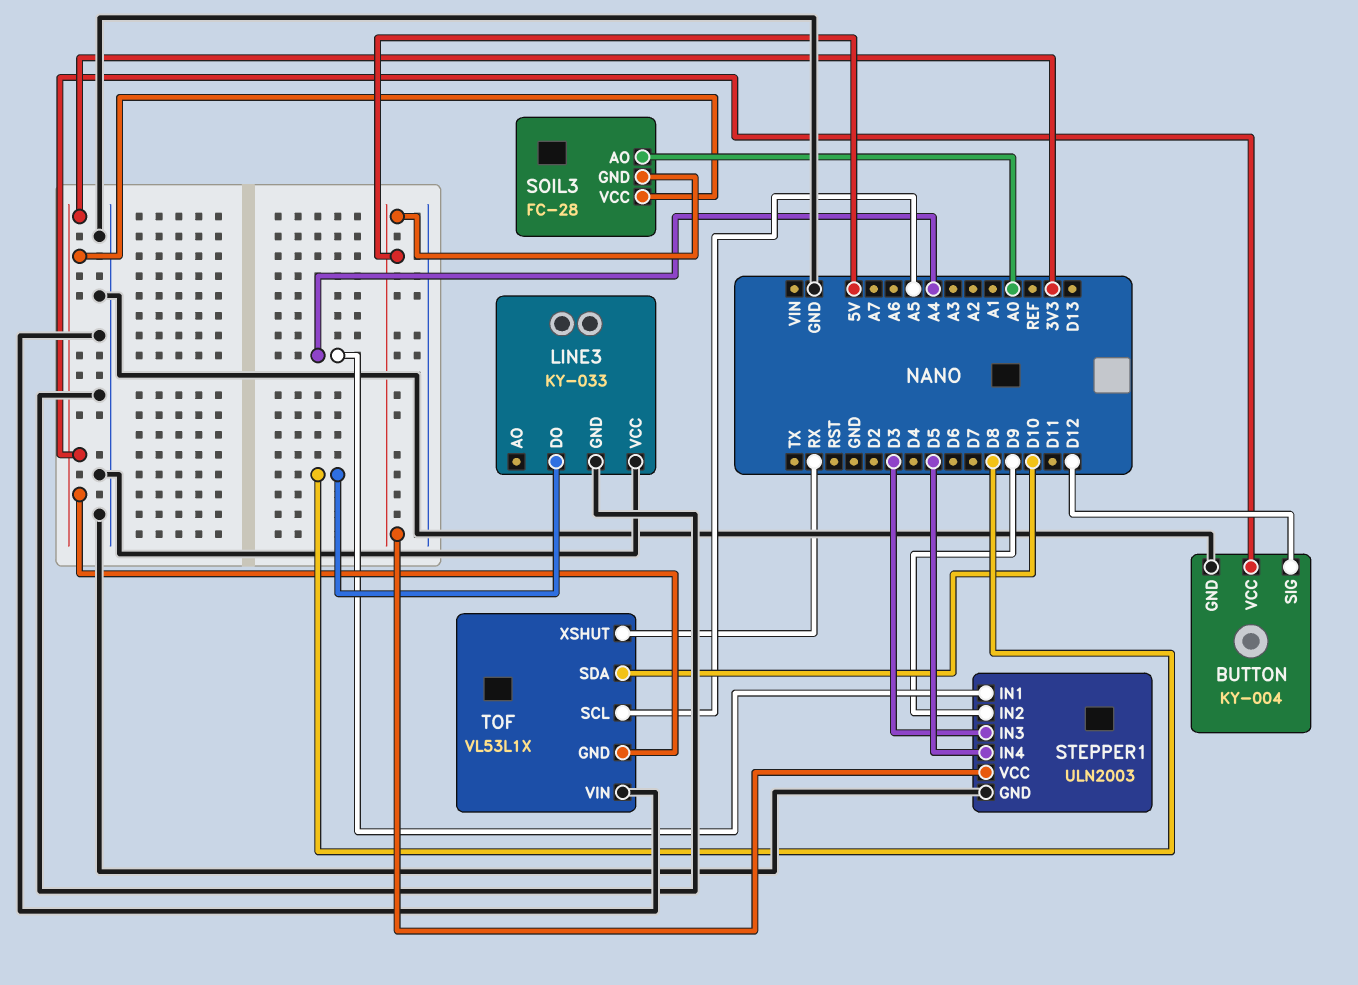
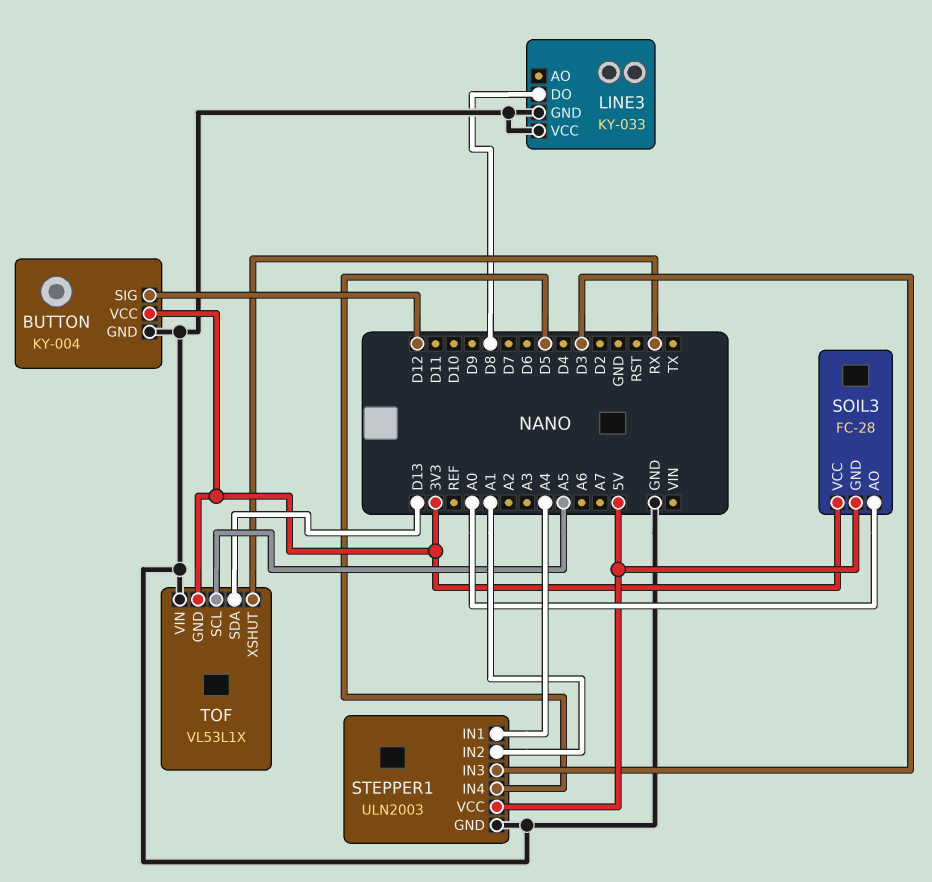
STEPPER1 pin IN2: D9 -> A1
TOF pin SDA: D10 -> D13

